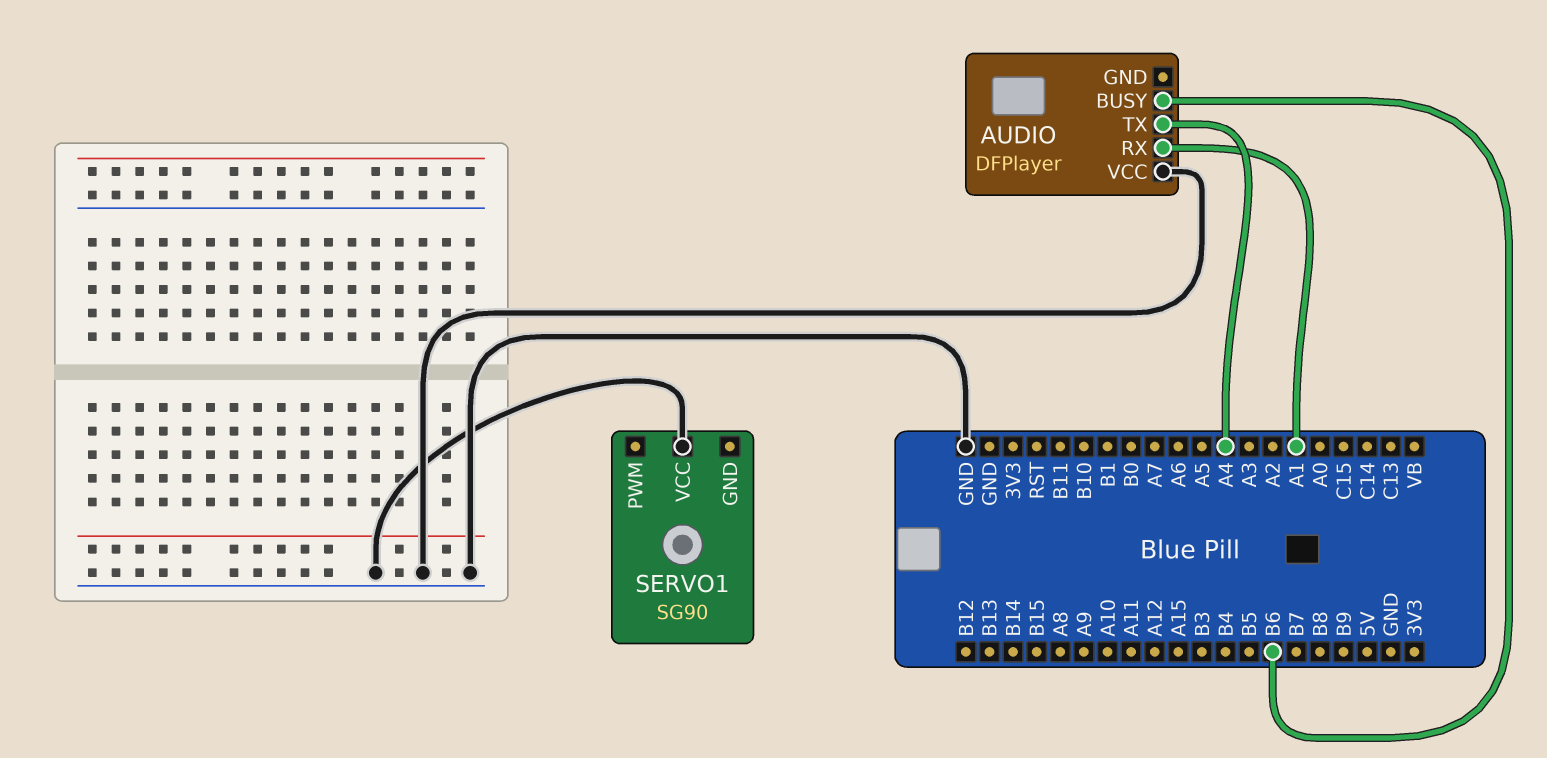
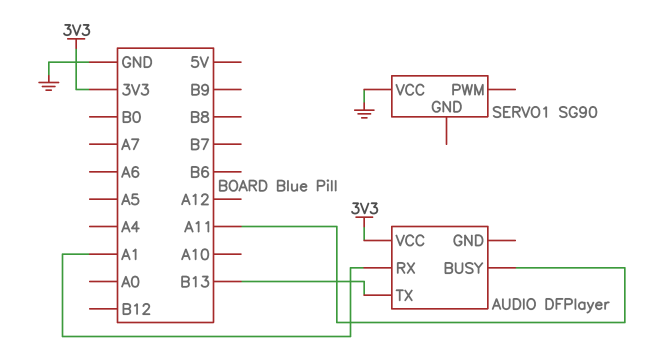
AUDIO pin BUSY: B6 -> A11
AUDIO pin TX: A4 -> B13
AUDIO pin VCC: GND -> 3V3

